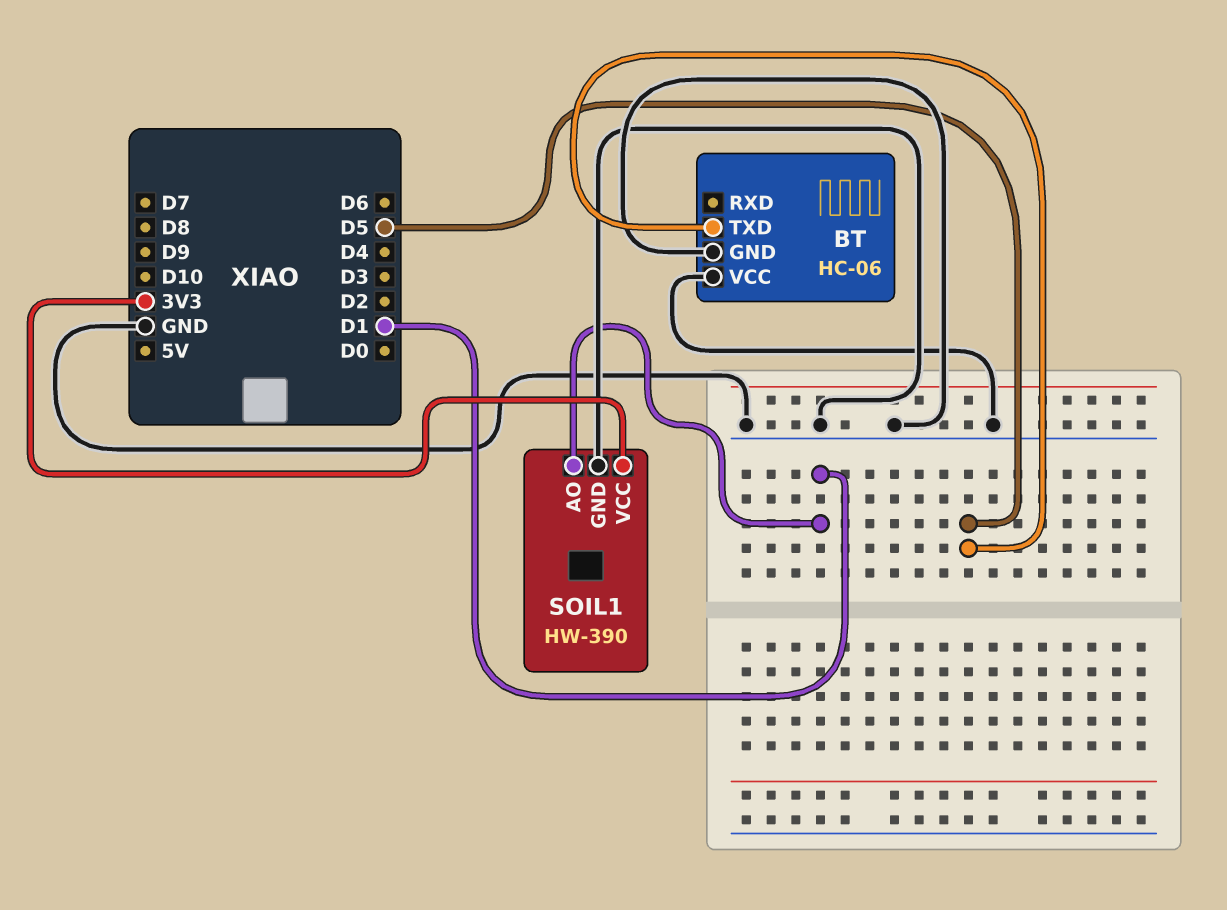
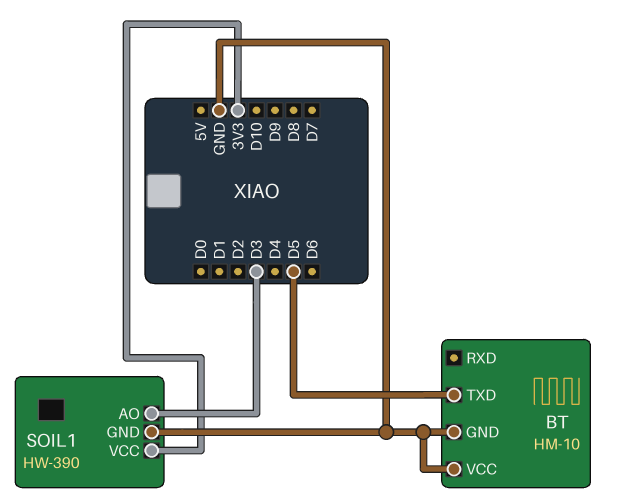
BT: HC-06 -> HM-10
SOIL1 pin AO: D1 -> D3

